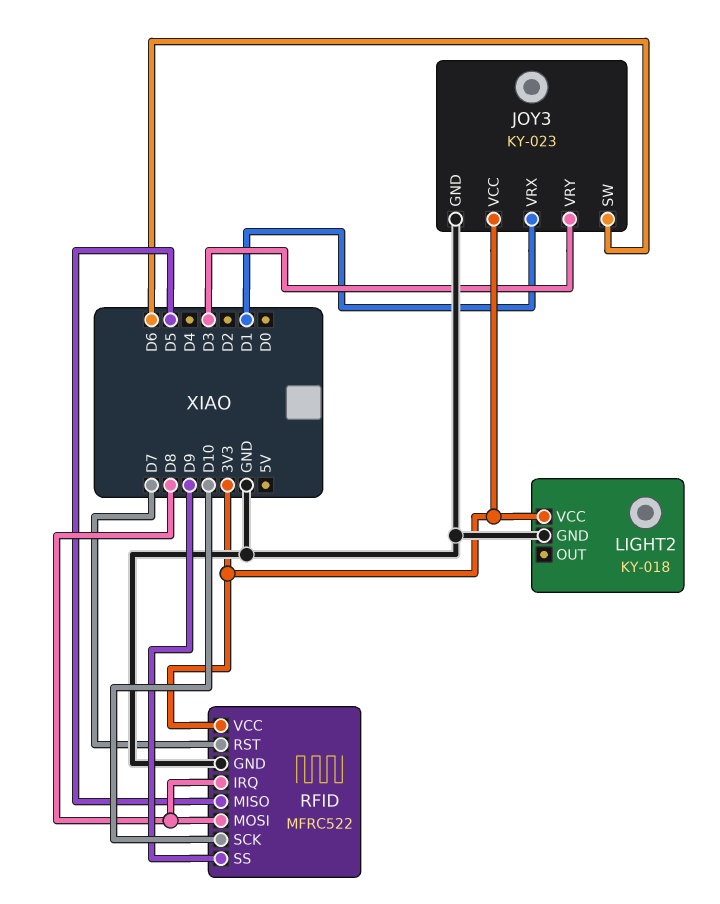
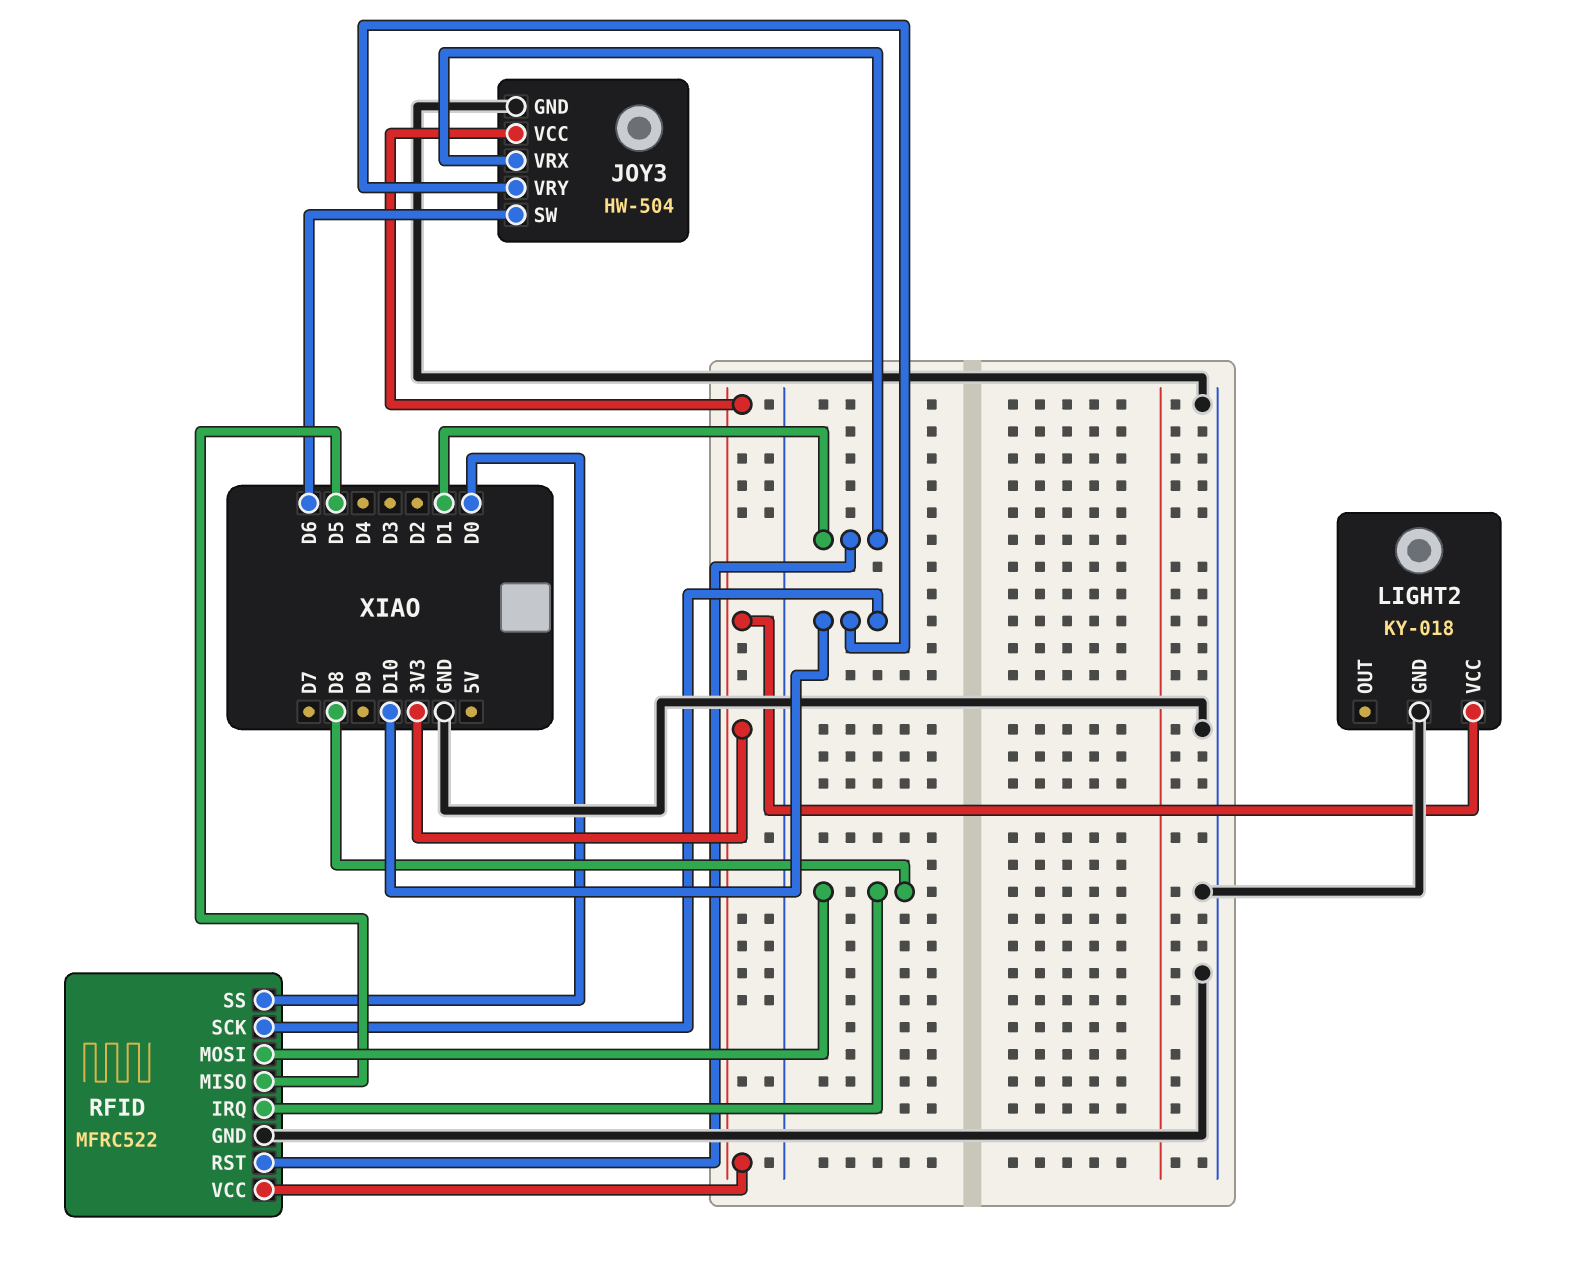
JOY3: KY-023 -> HW-504
JOY3 pin VRY: D3 -> D10
RFID pin RST: D7 -> D1
RFID pin SS: D9 -> D0

